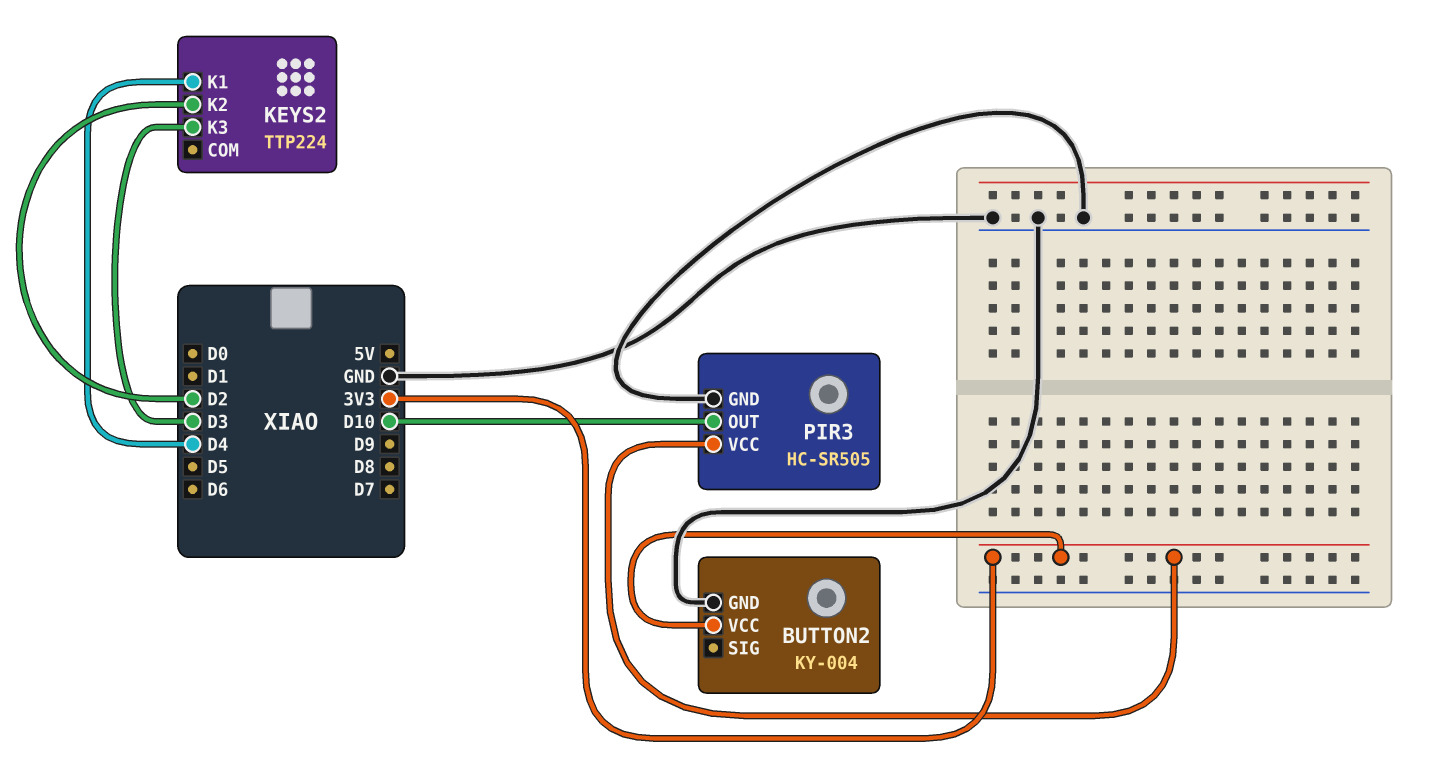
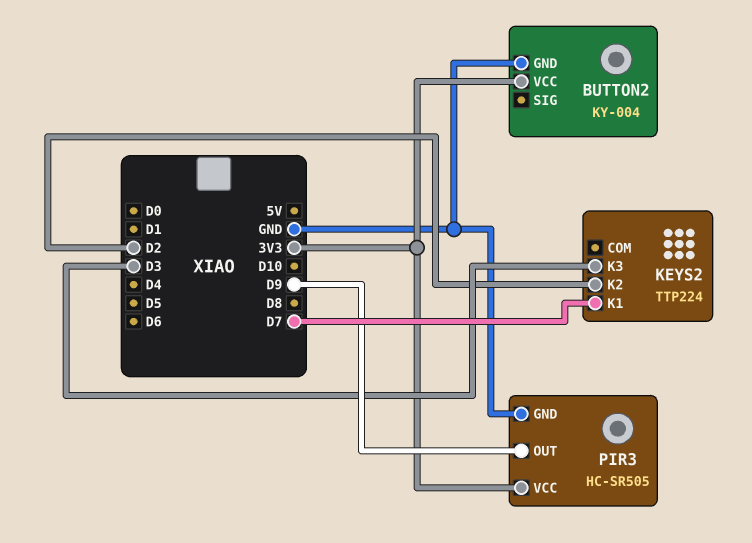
KEYS2 pin K1: D4 -> D7
PIR3 pin OUT: D10 -> D9

